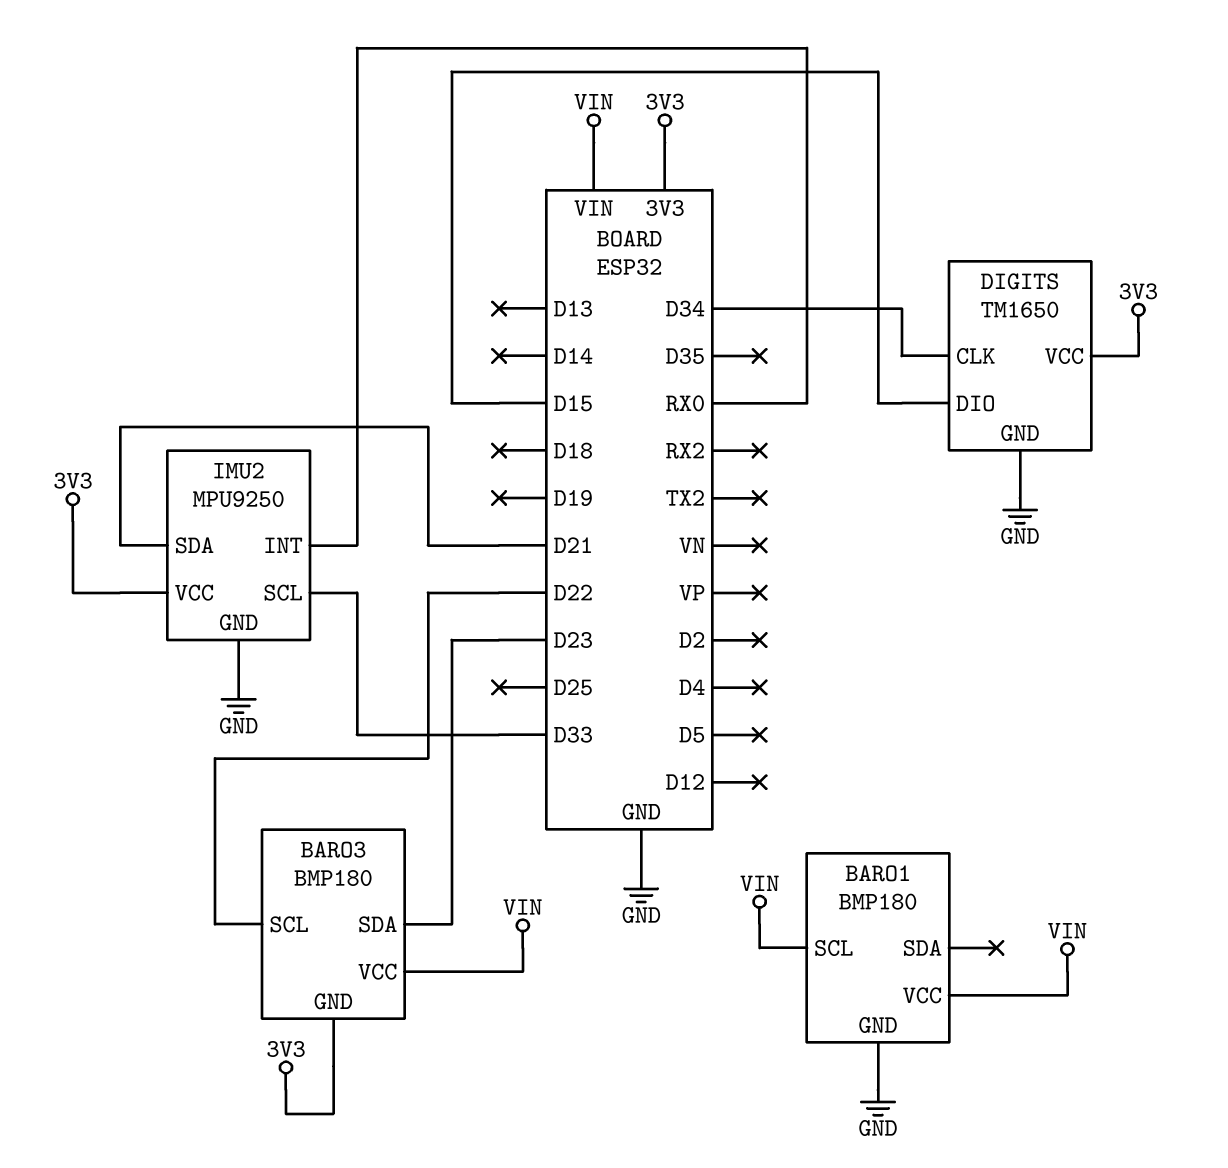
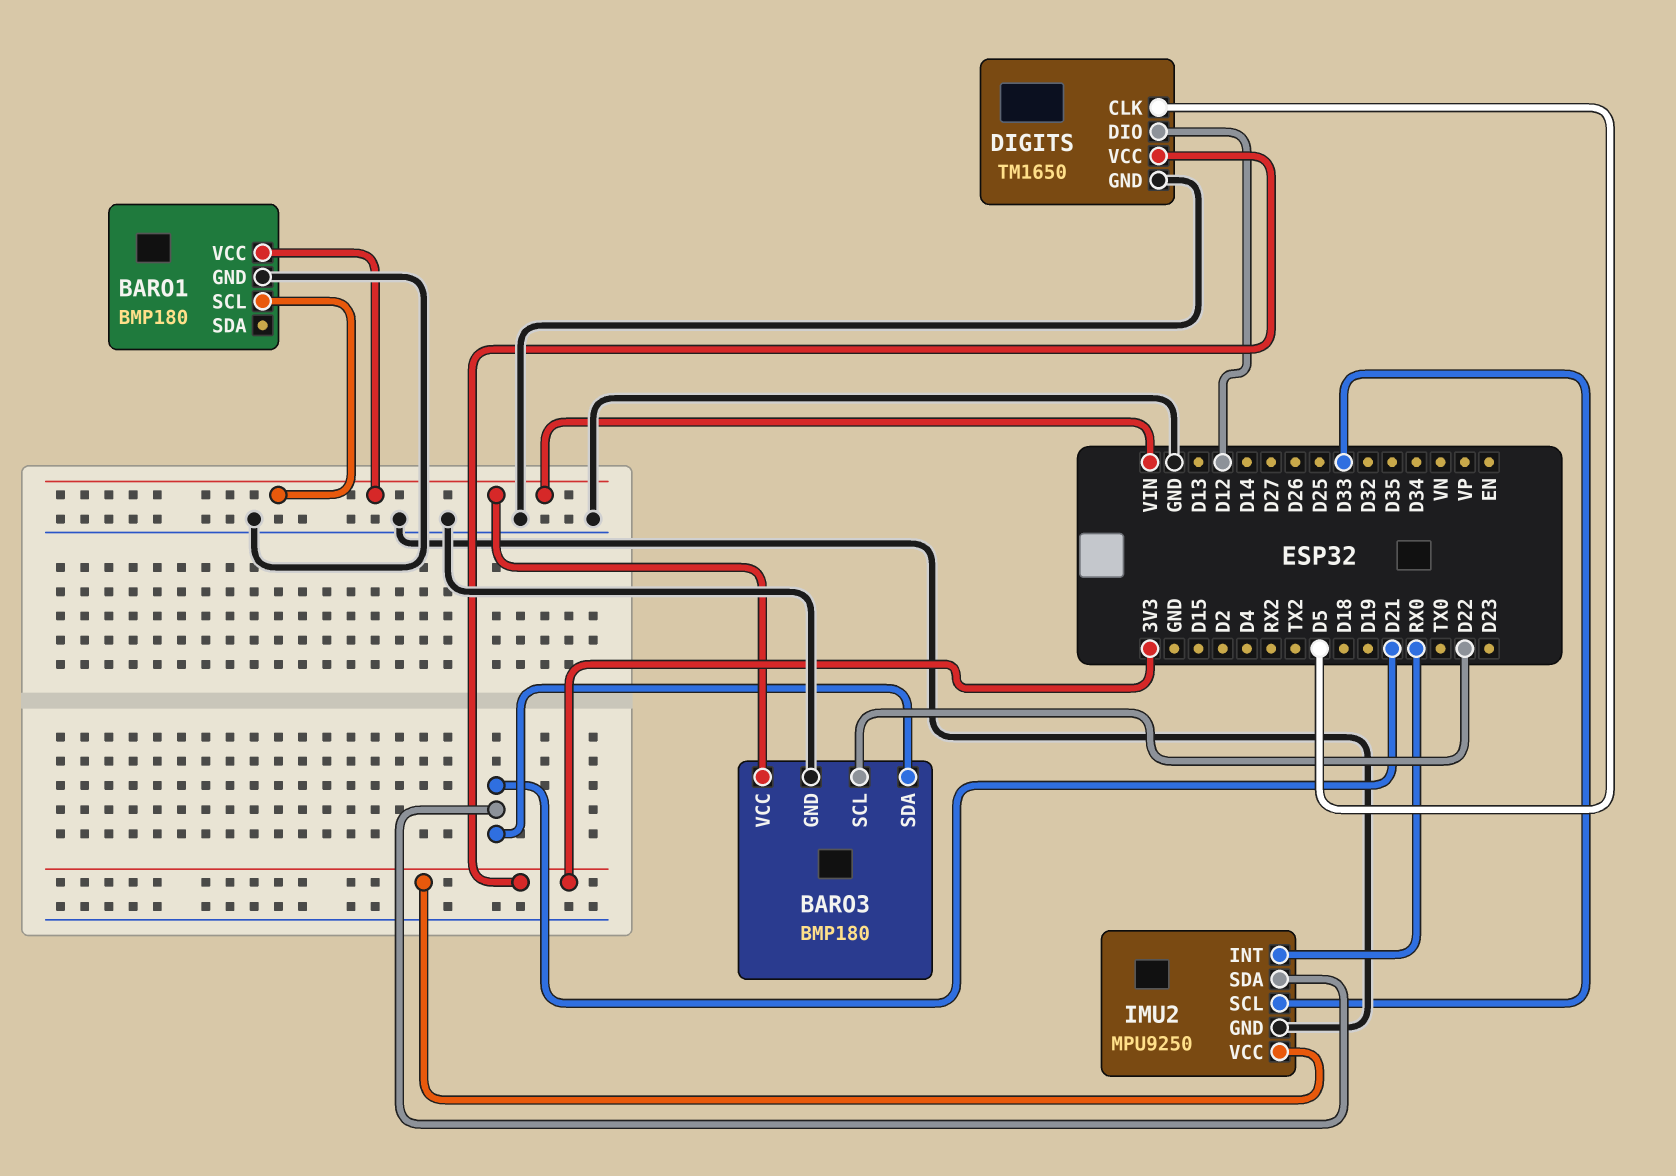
BARO3 pin GND: 3V3 -> GND
BARO3 pin SDA: D23 -> D21
DIGITS pin CLK: D34 -> D5
DIGITS pin DIO: D15 -> D12

